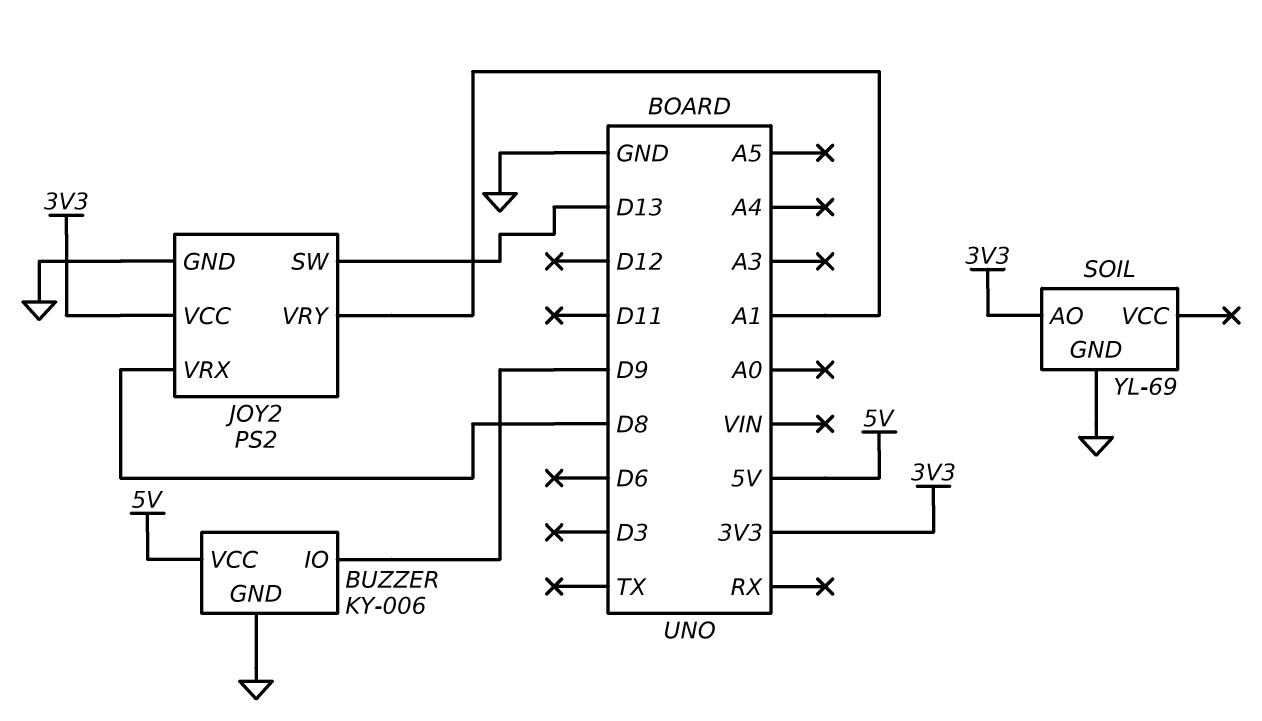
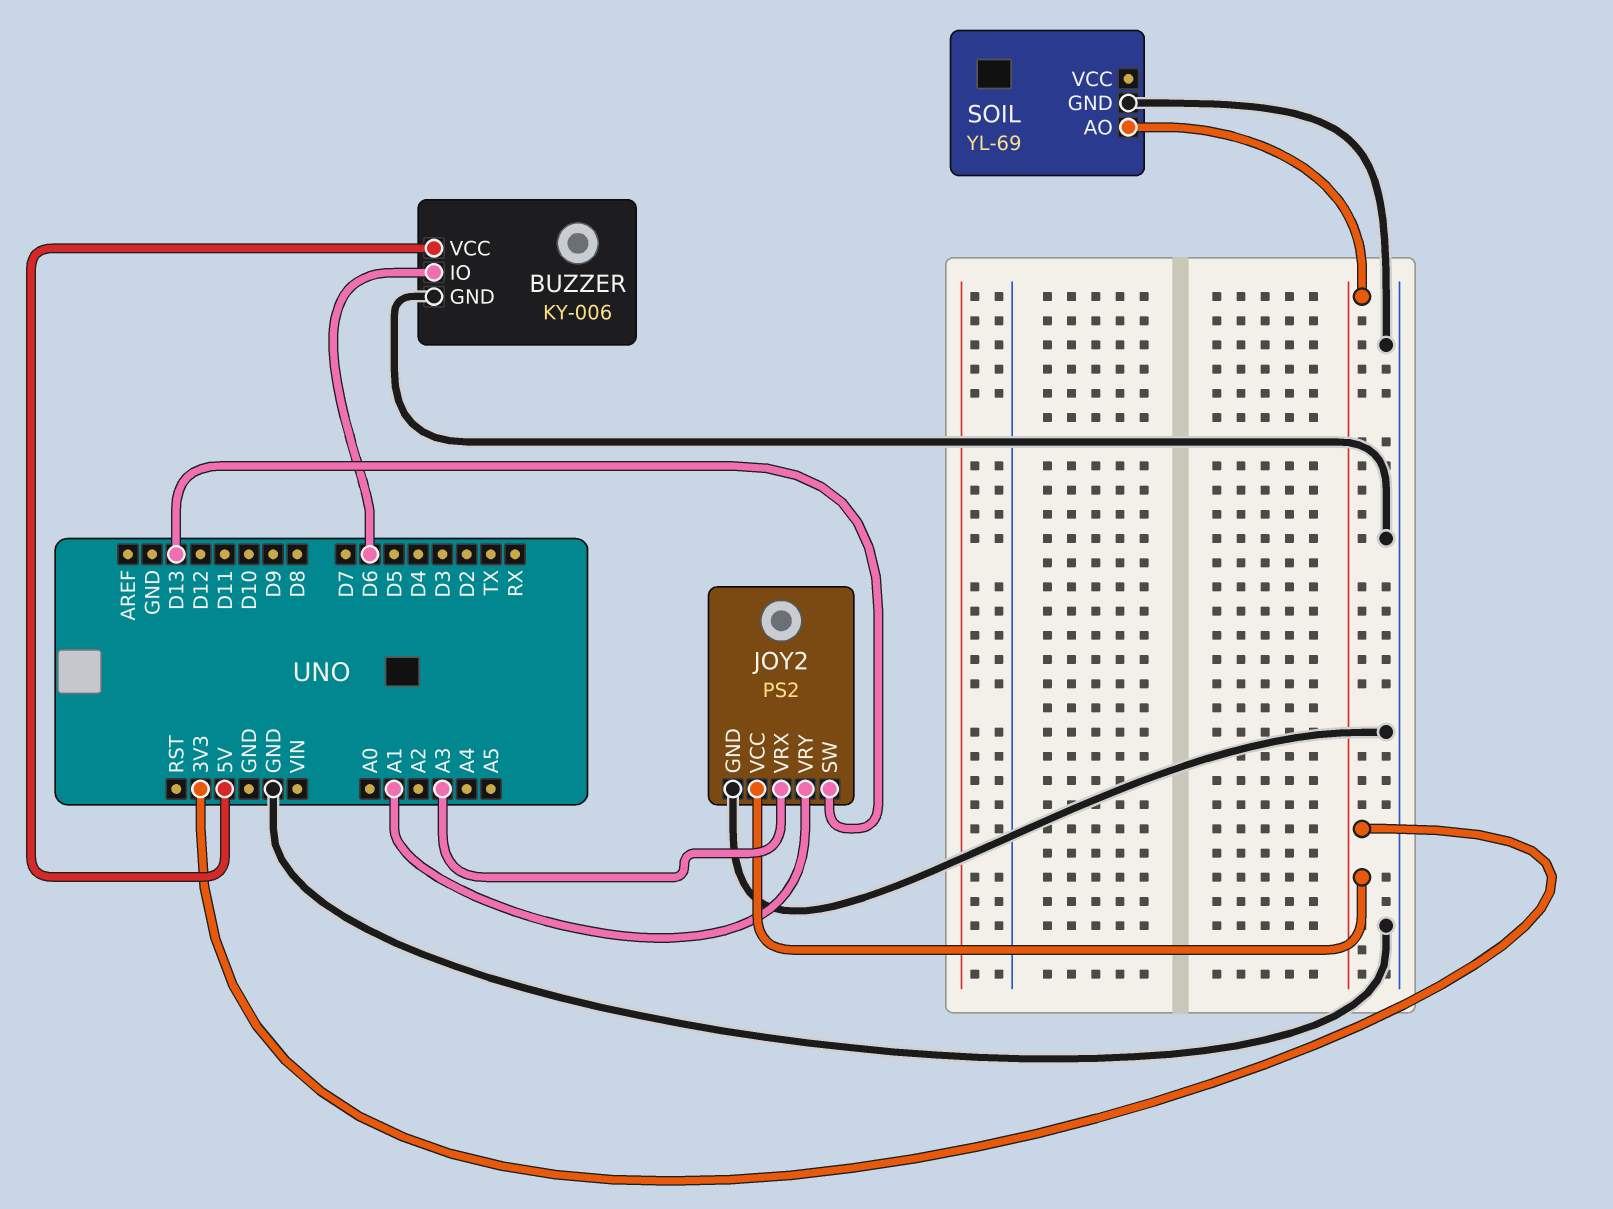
BUZZER pin IO: D9 -> D6
JOY2 pin VRX: D8 -> A3

